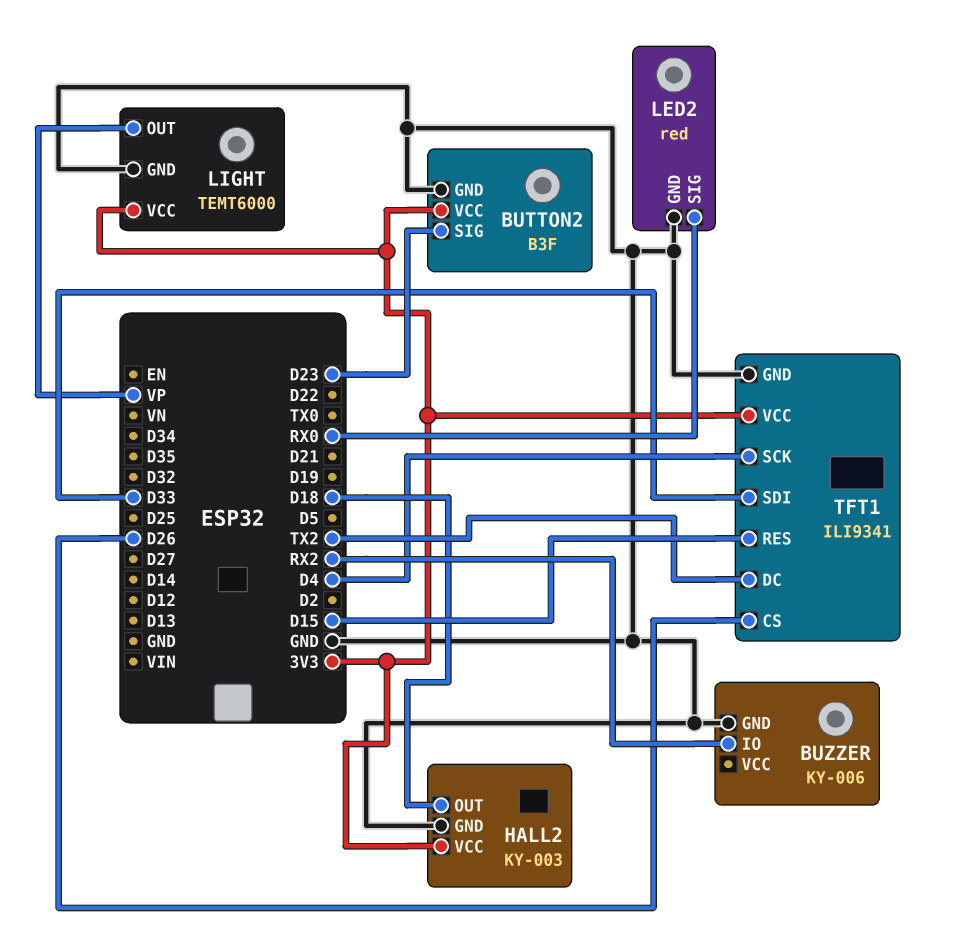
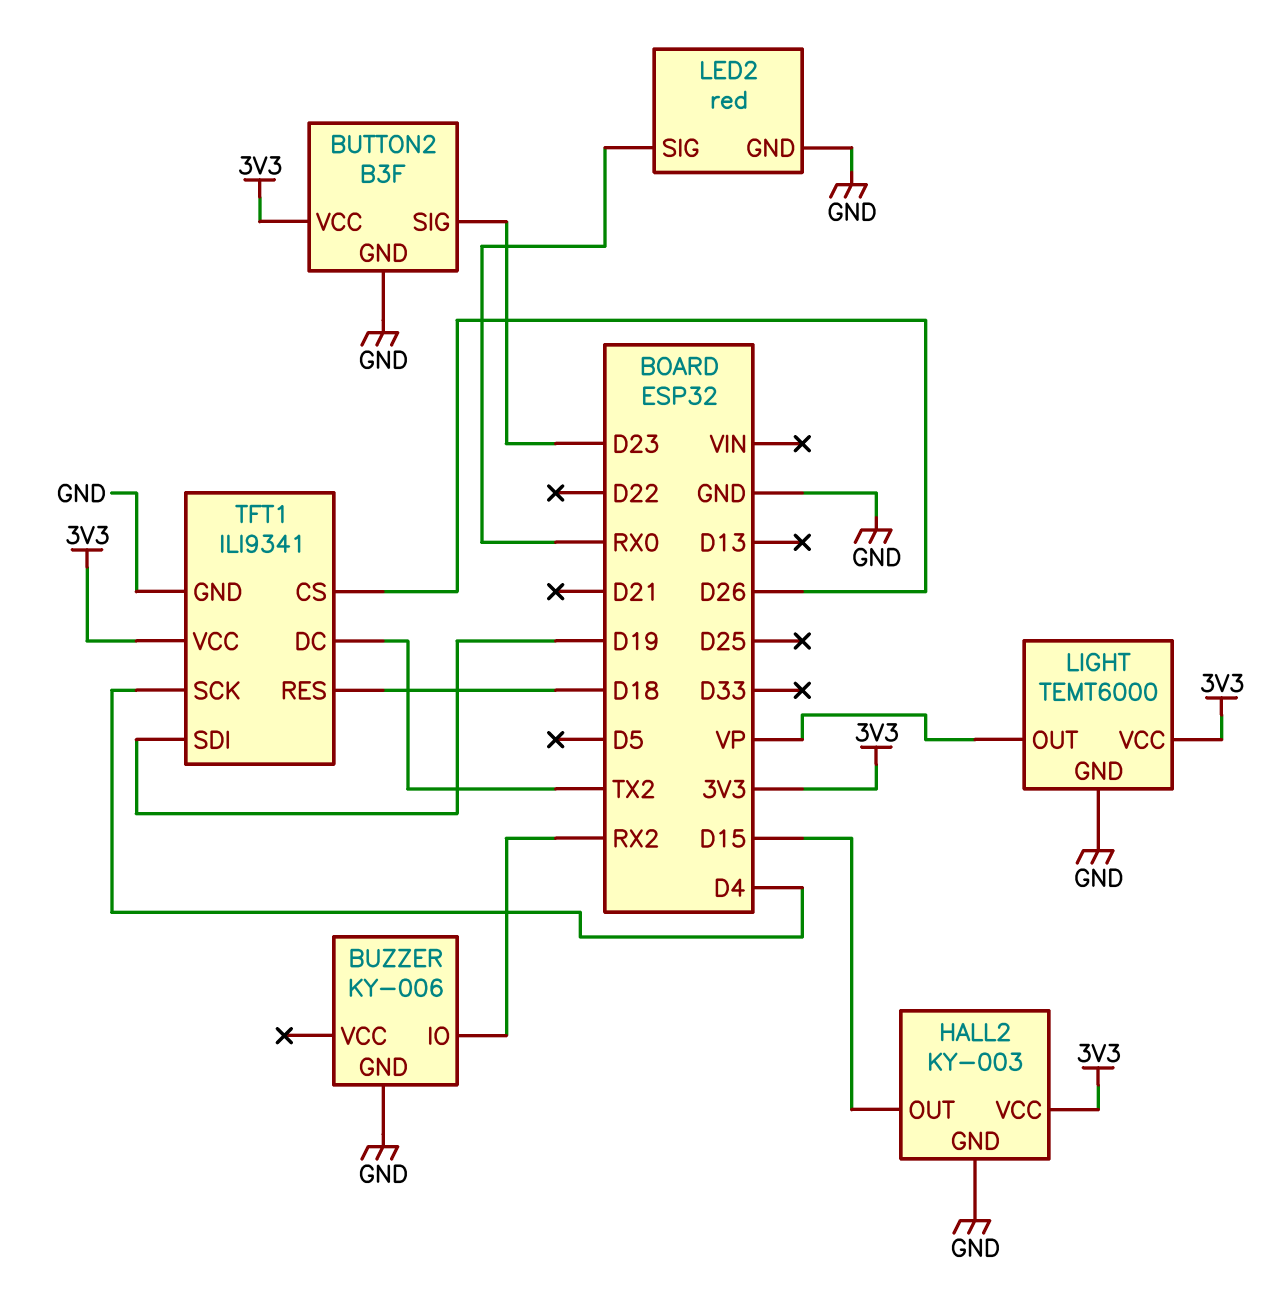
HALL2 pin OUT: D18 -> D15
TFT1 pin RES: D15 -> D18
TFT1 pin SDI: D33 -> D19

